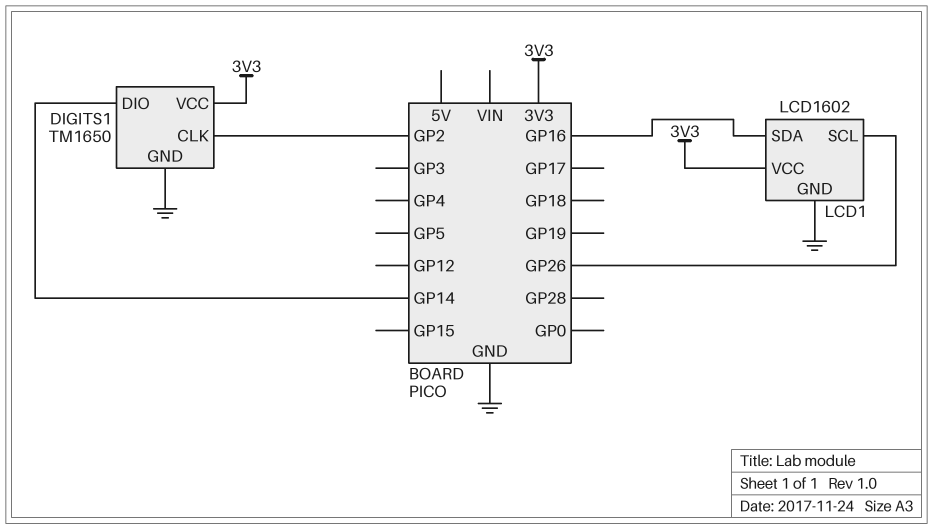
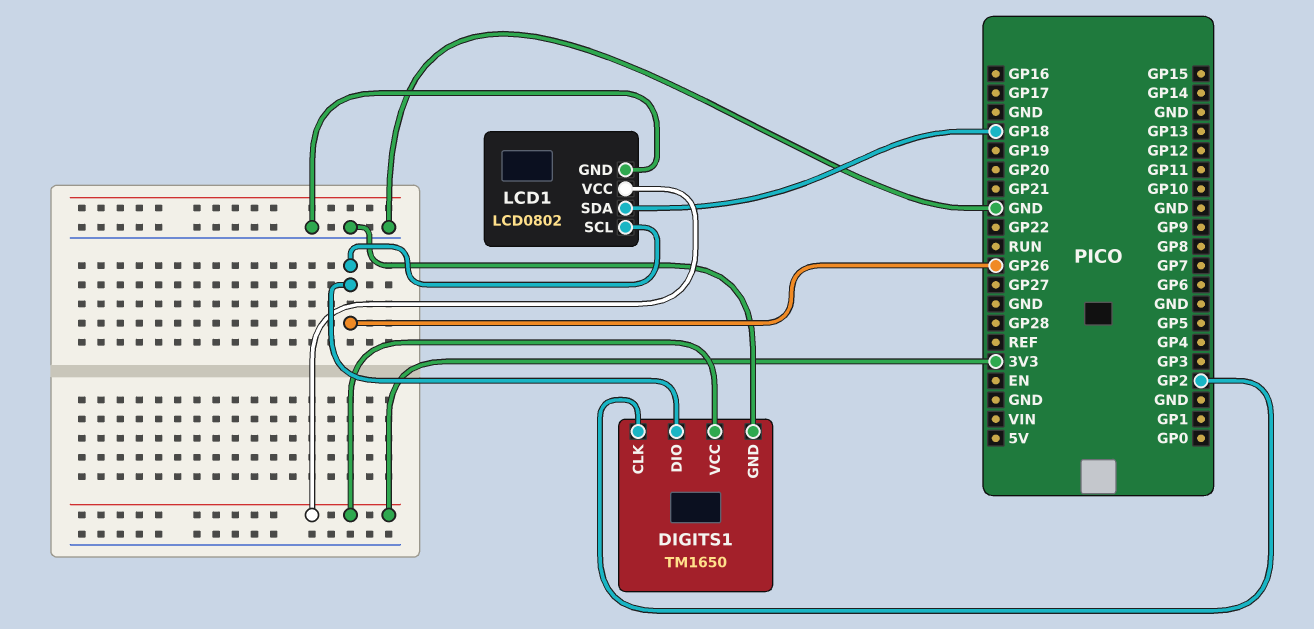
DIGITS1 pin DIO: GP14 -> GP26
LCD1: LCD1602 -> LCD0802
LCD1 pin SDA: GP16 -> GP18

